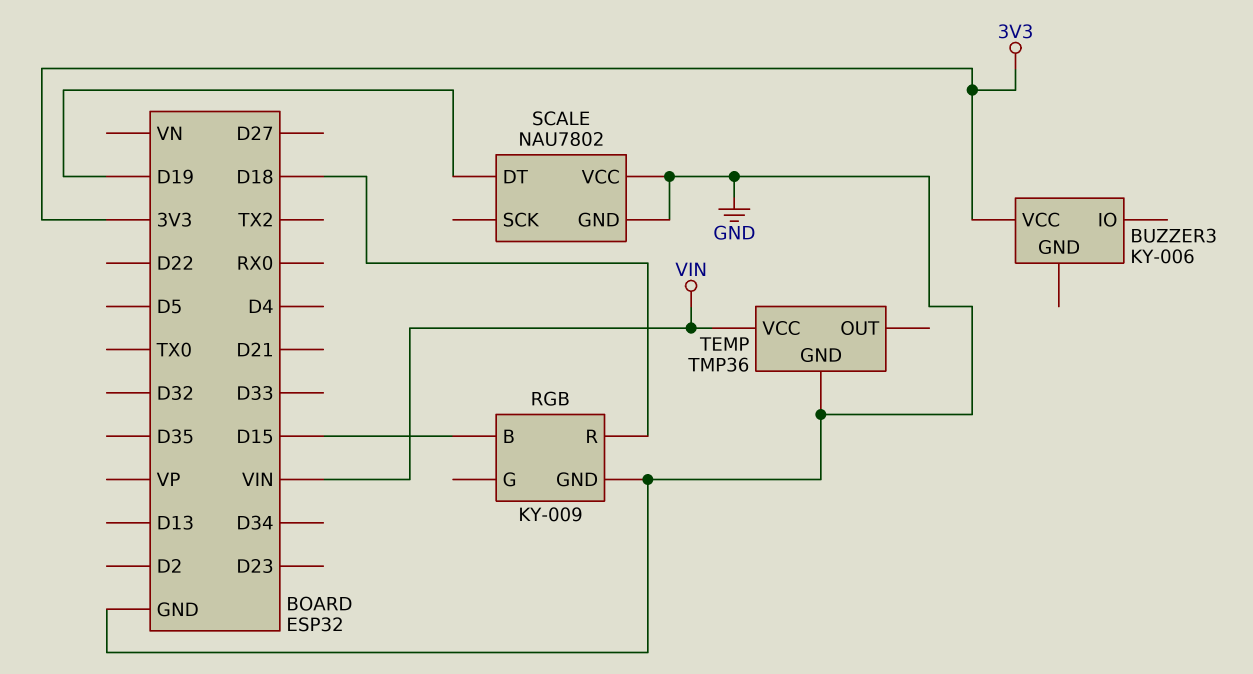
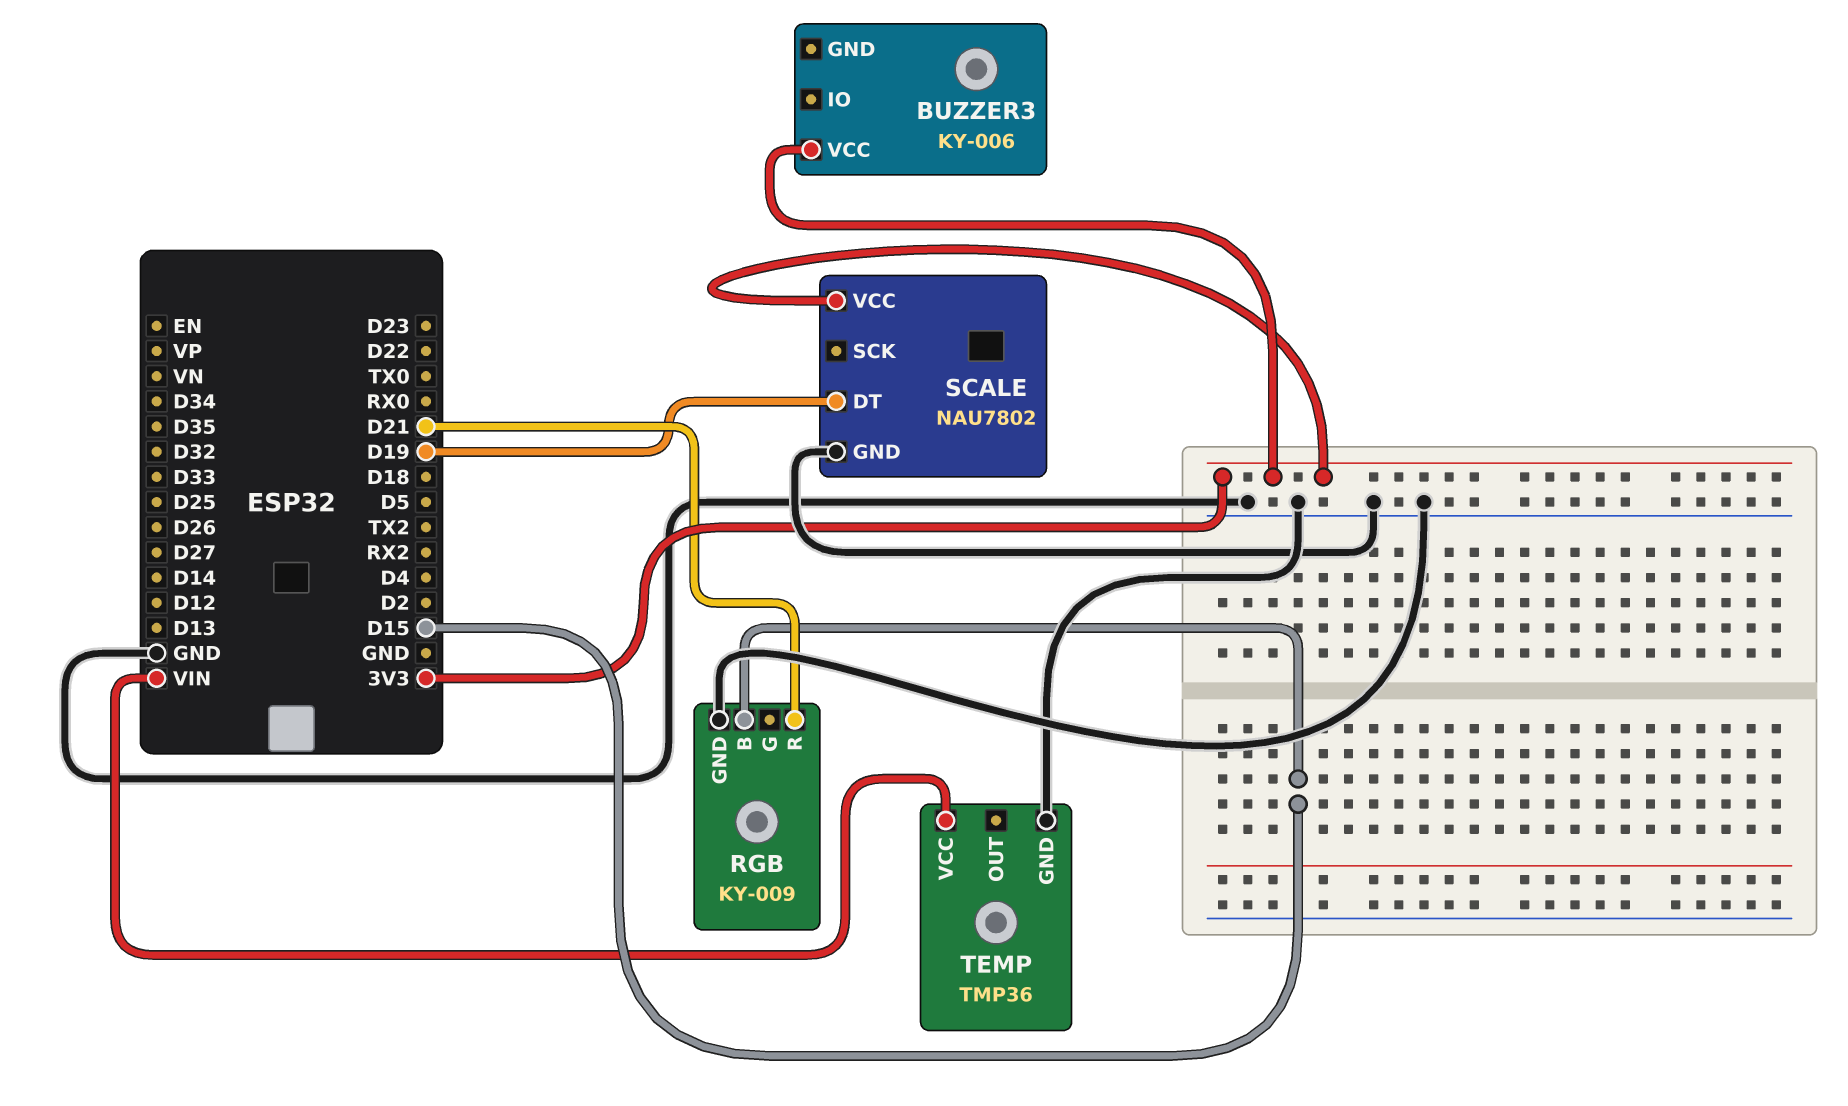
RGB pin R: D18 -> D21
SCALE pin VCC: GND -> 3V3

